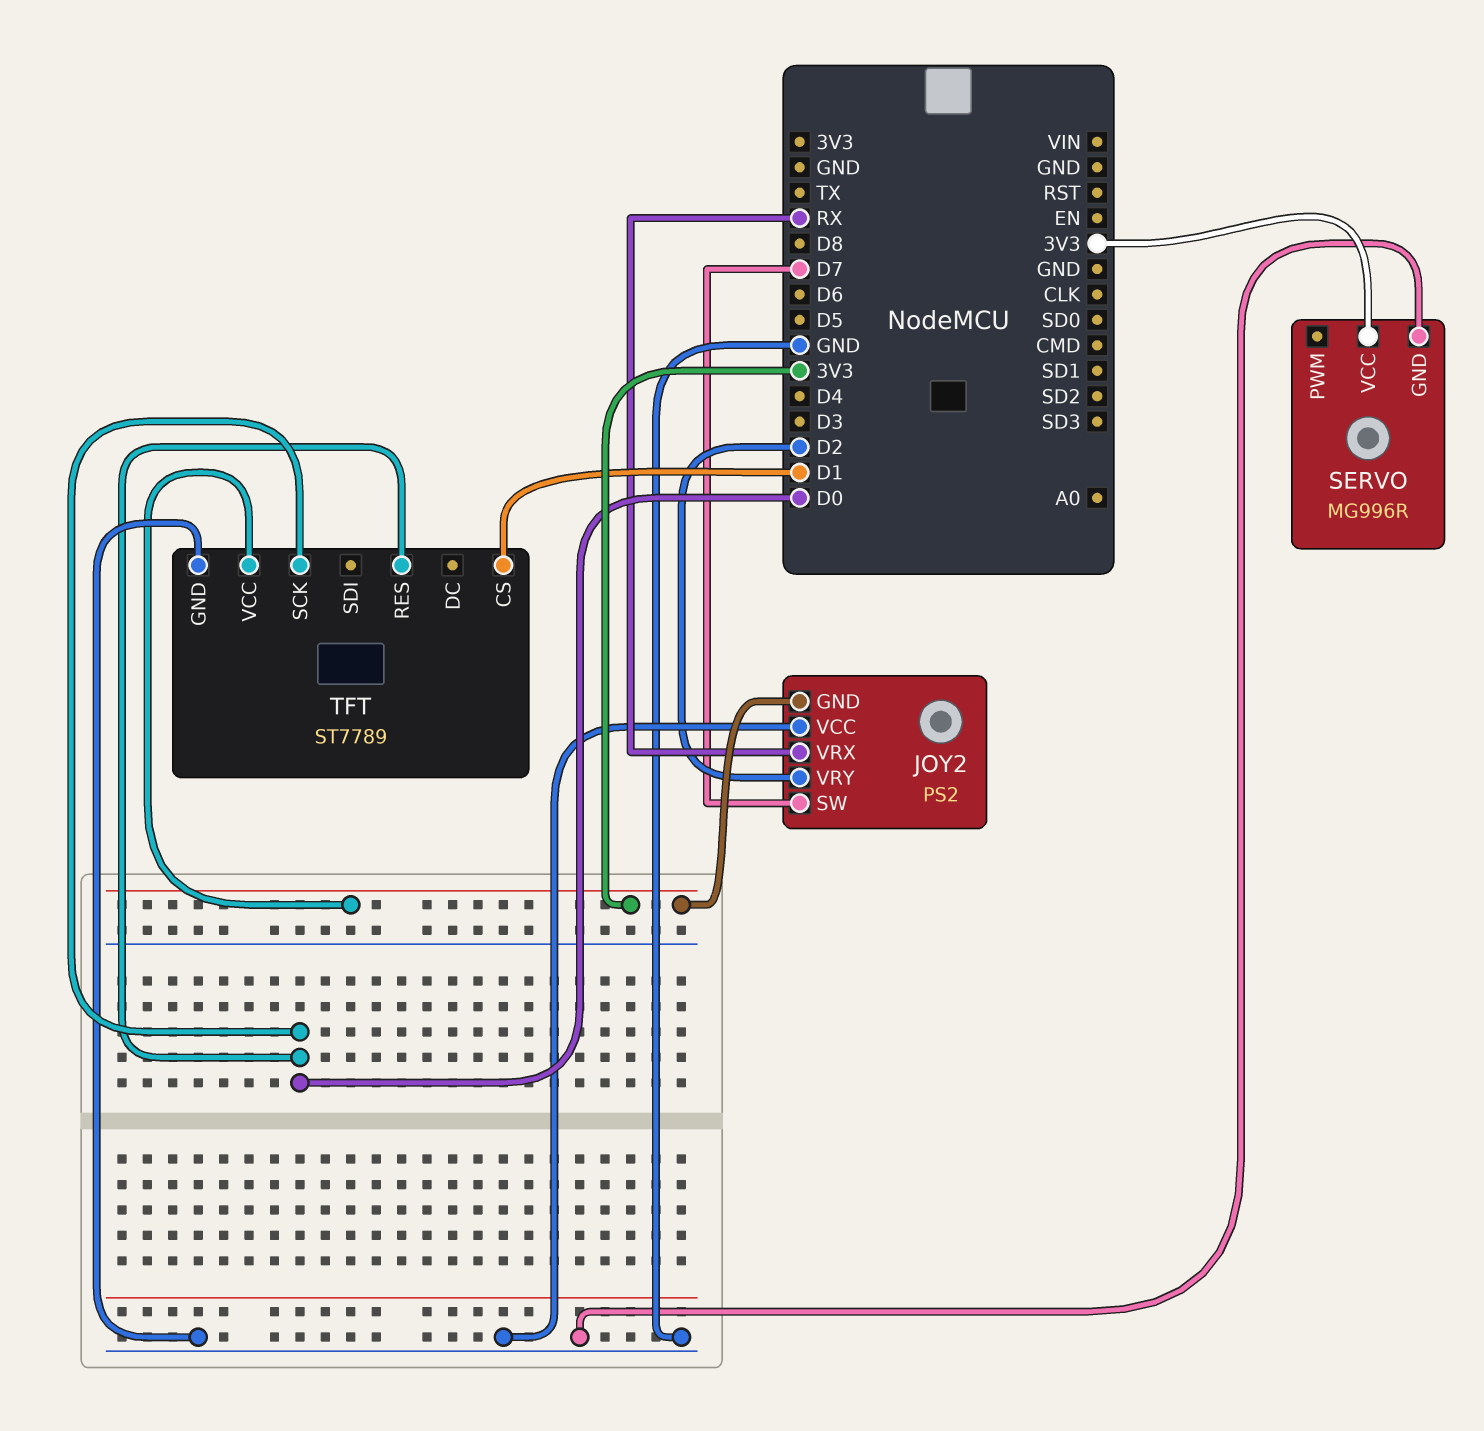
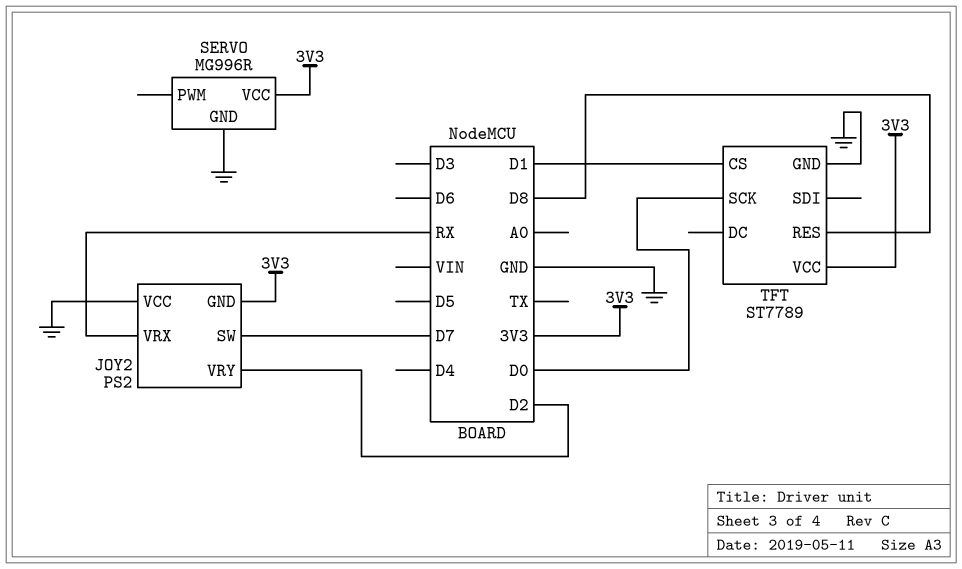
TFT pin RES: D0 -> D8

